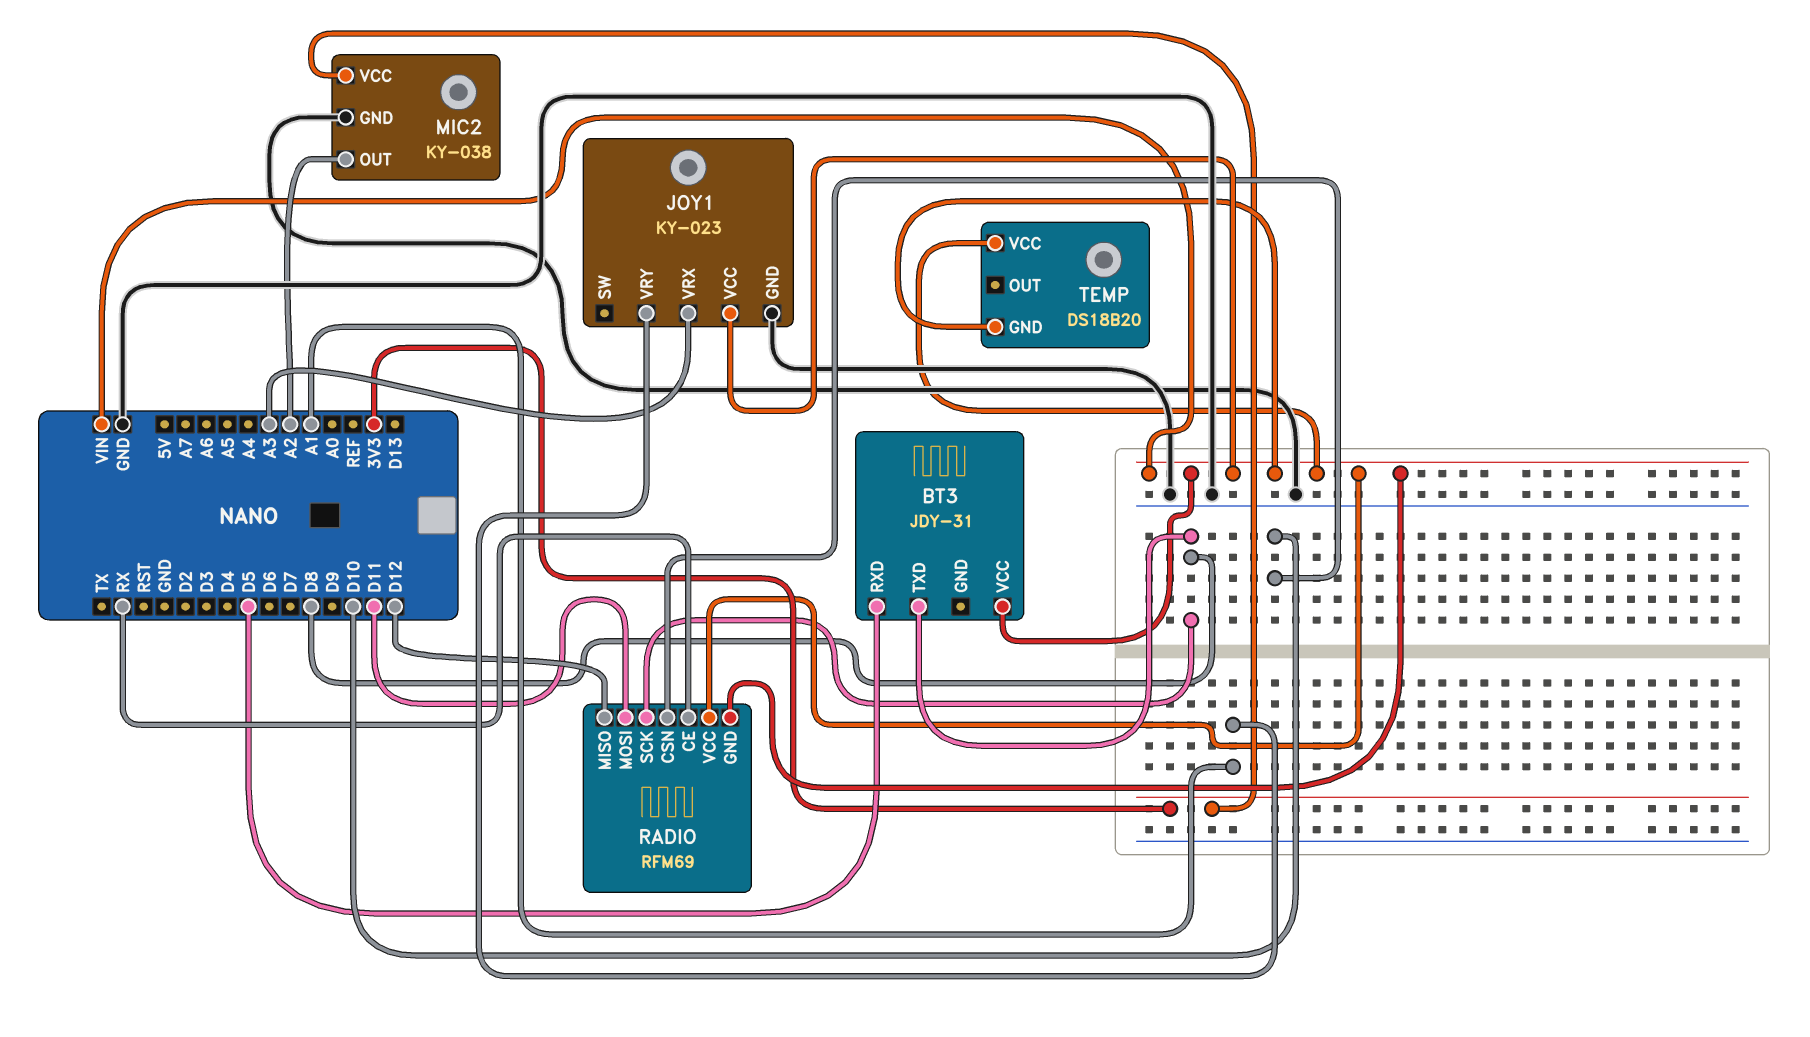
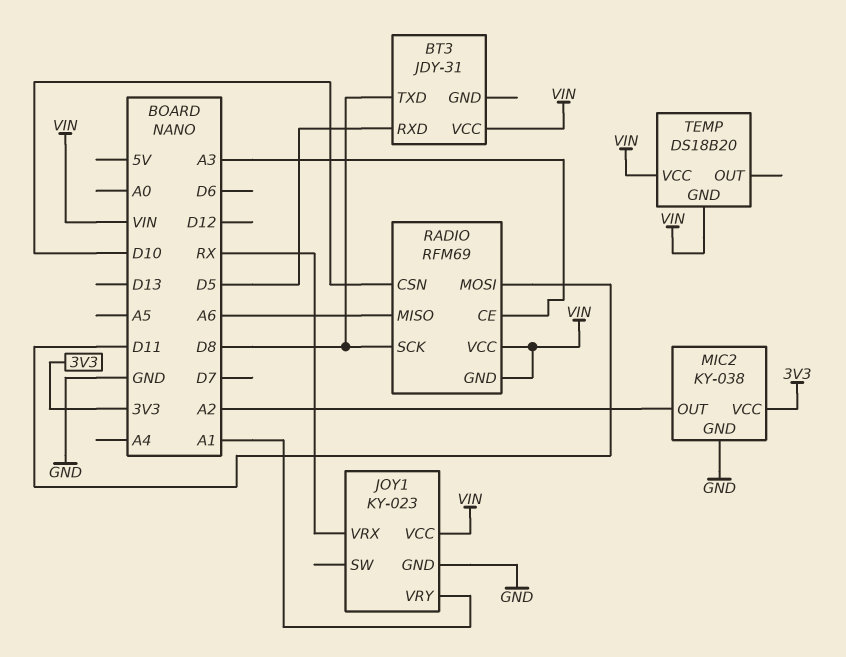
JOY1 pin VRX: A3 -> RX
RADIO pin CE: RX -> A3
RADIO pin MISO: D12 -> A6

